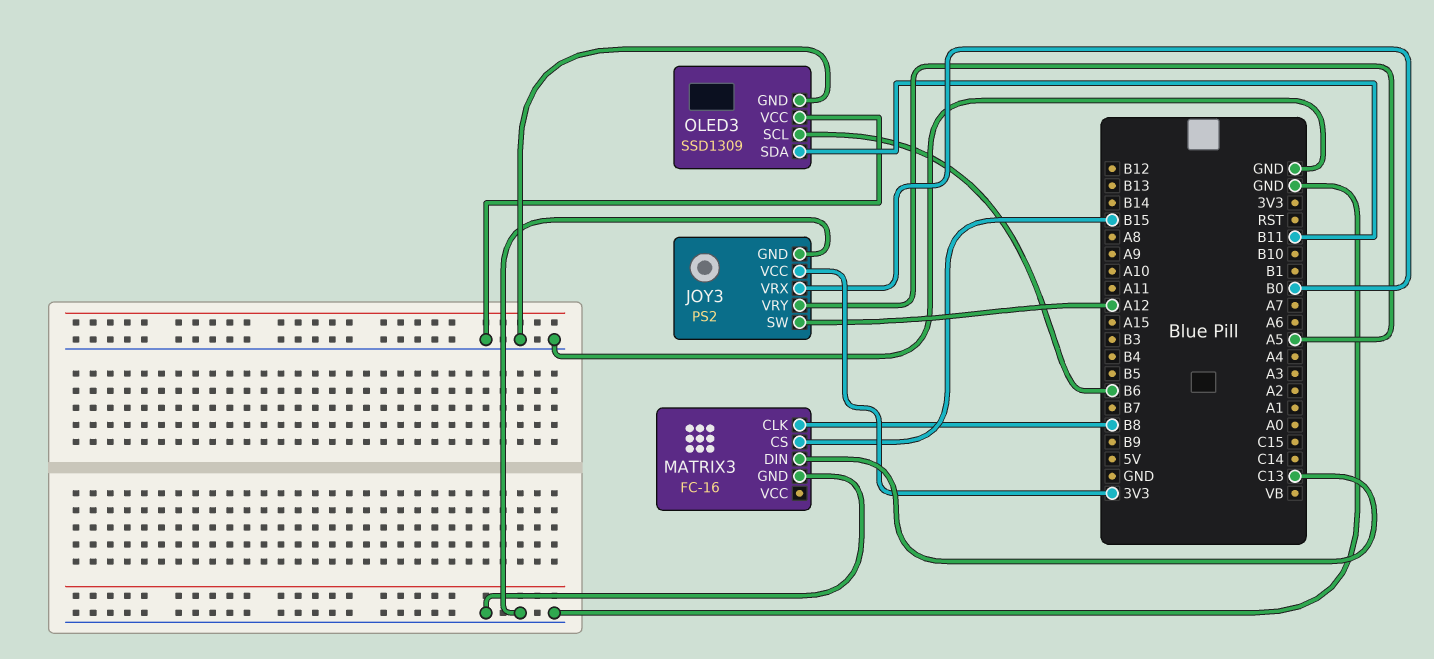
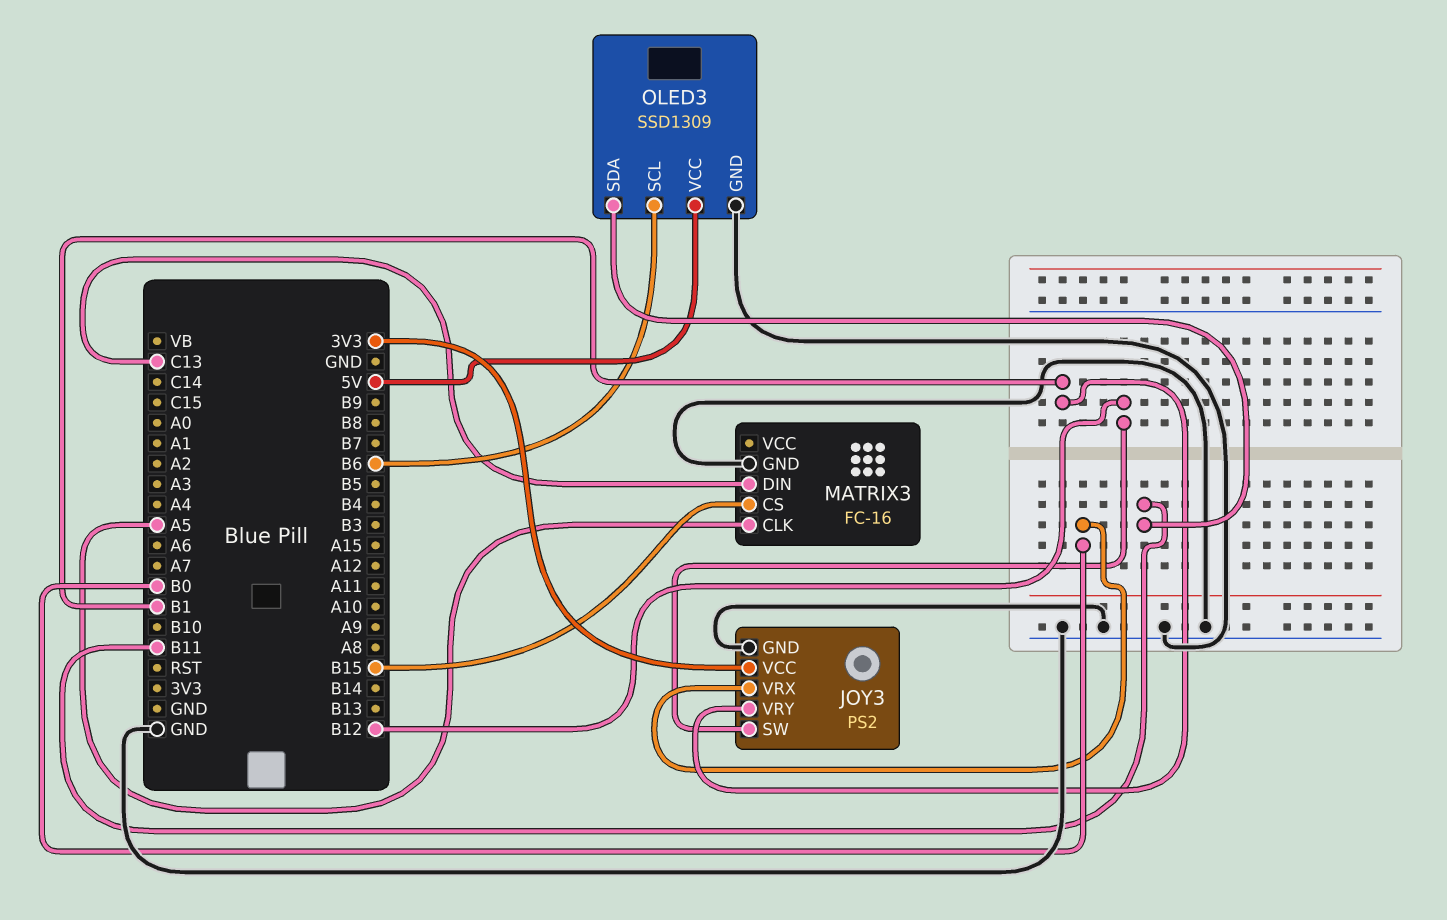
JOY3 pin SW: A12 -> B12
JOY3 pin VRY: A5 -> B1
MATRIX3 pin CLK: B8 -> A5
OLED3 pin VCC: GND -> 5V

